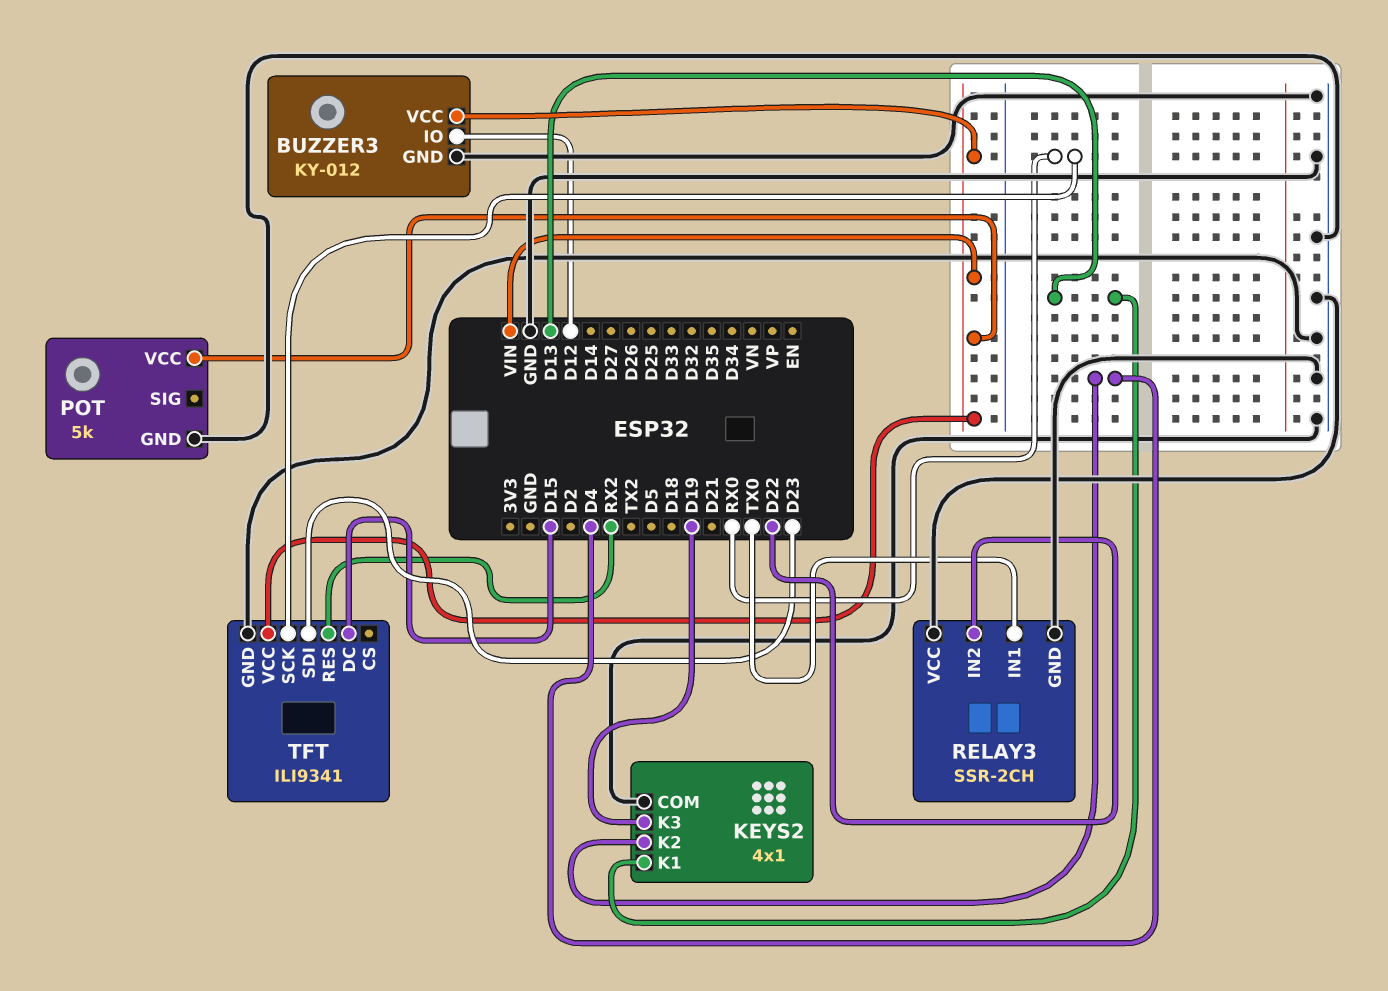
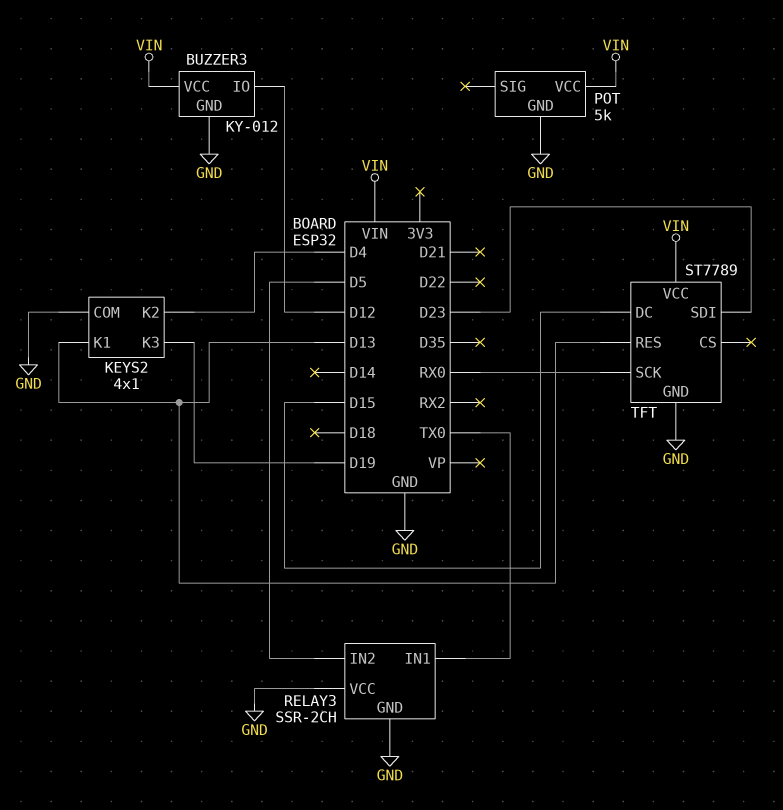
RELAY3 pin IN2: D22 -> D5
TFT: ILI9341 -> ST7789
TFT pin RES: RX2 -> D13

